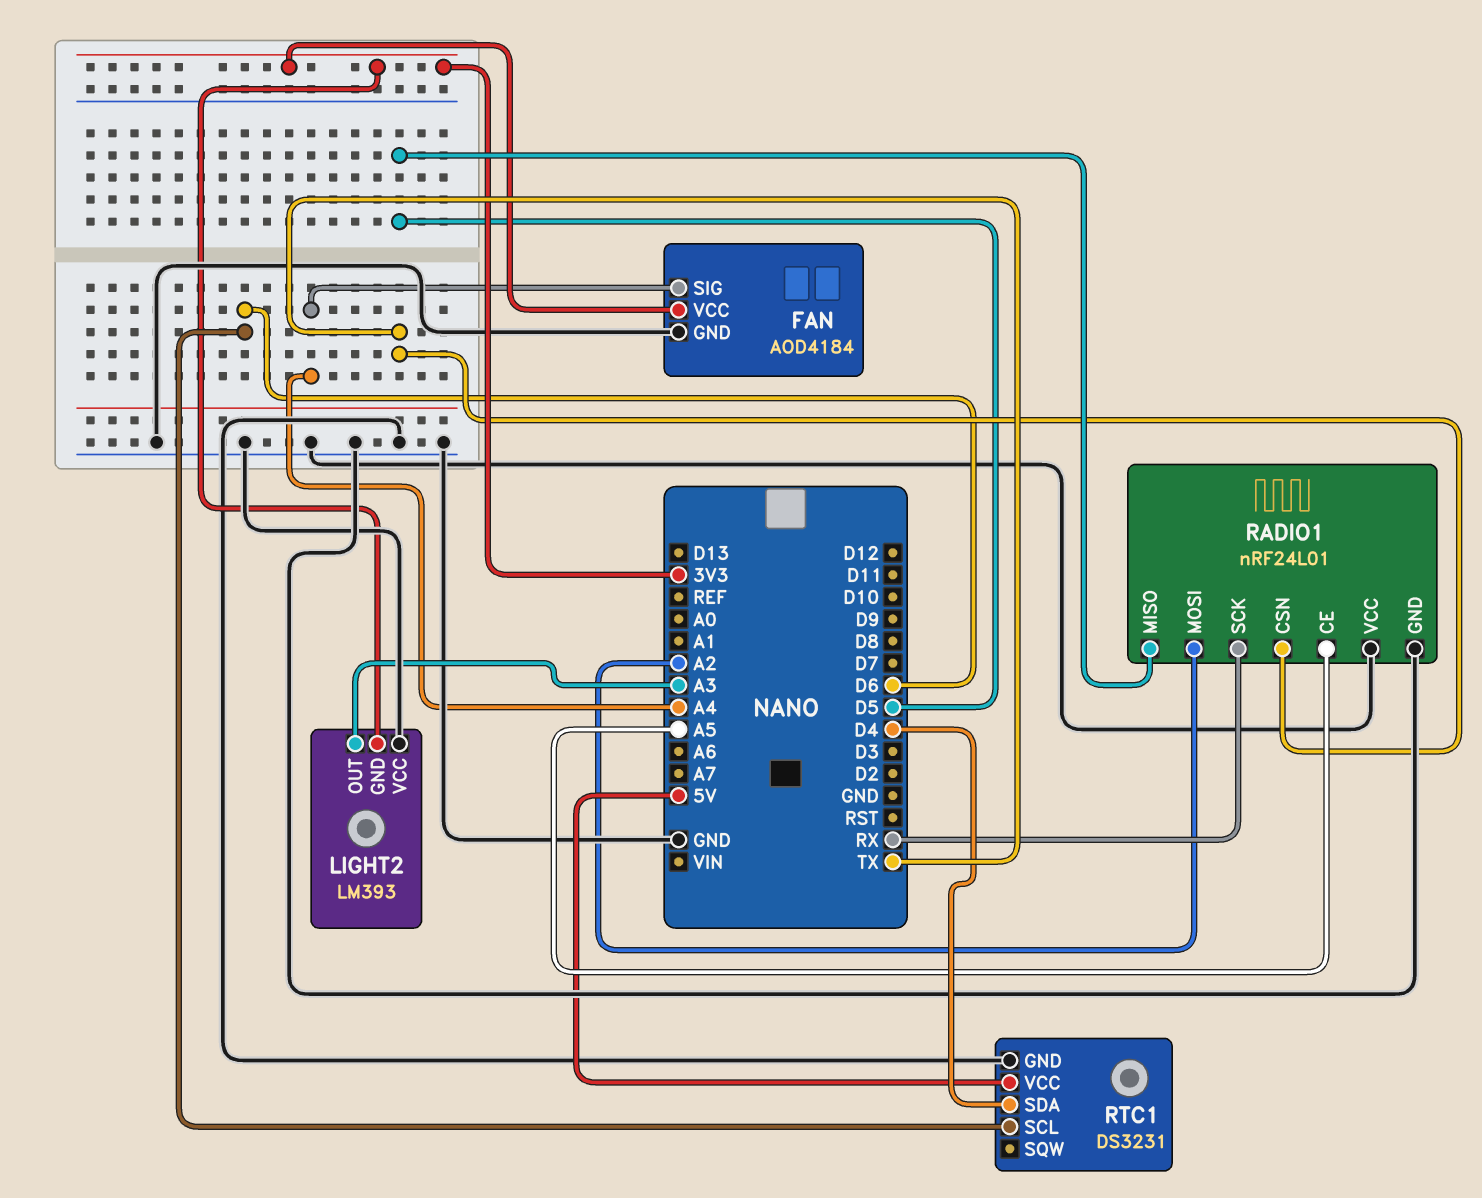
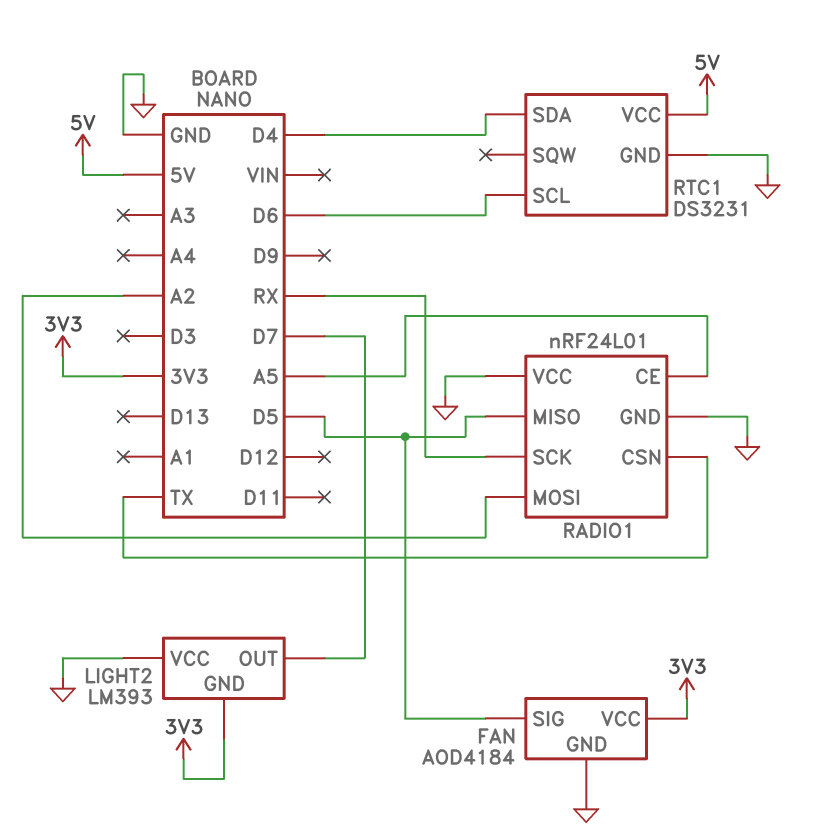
FAN pin SIG: A4 -> D5
LIGHT2 pin OUT: A3 -> D7

